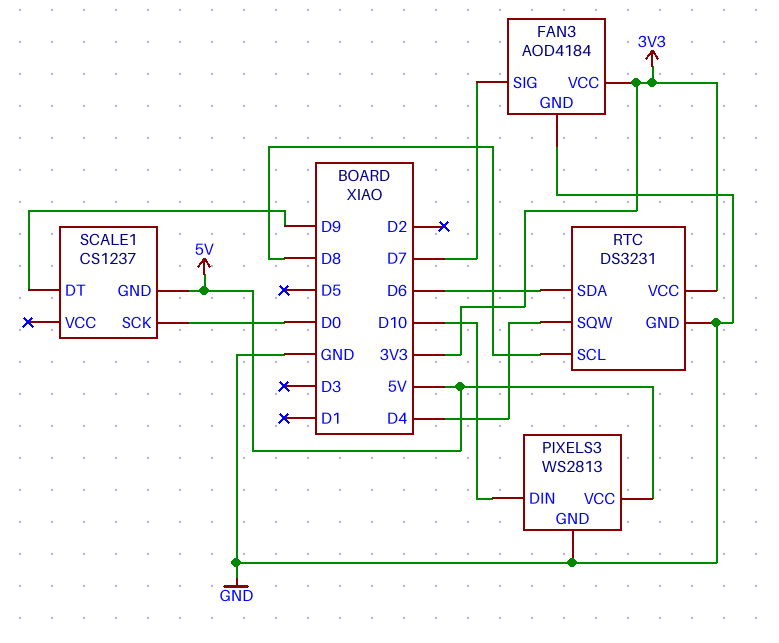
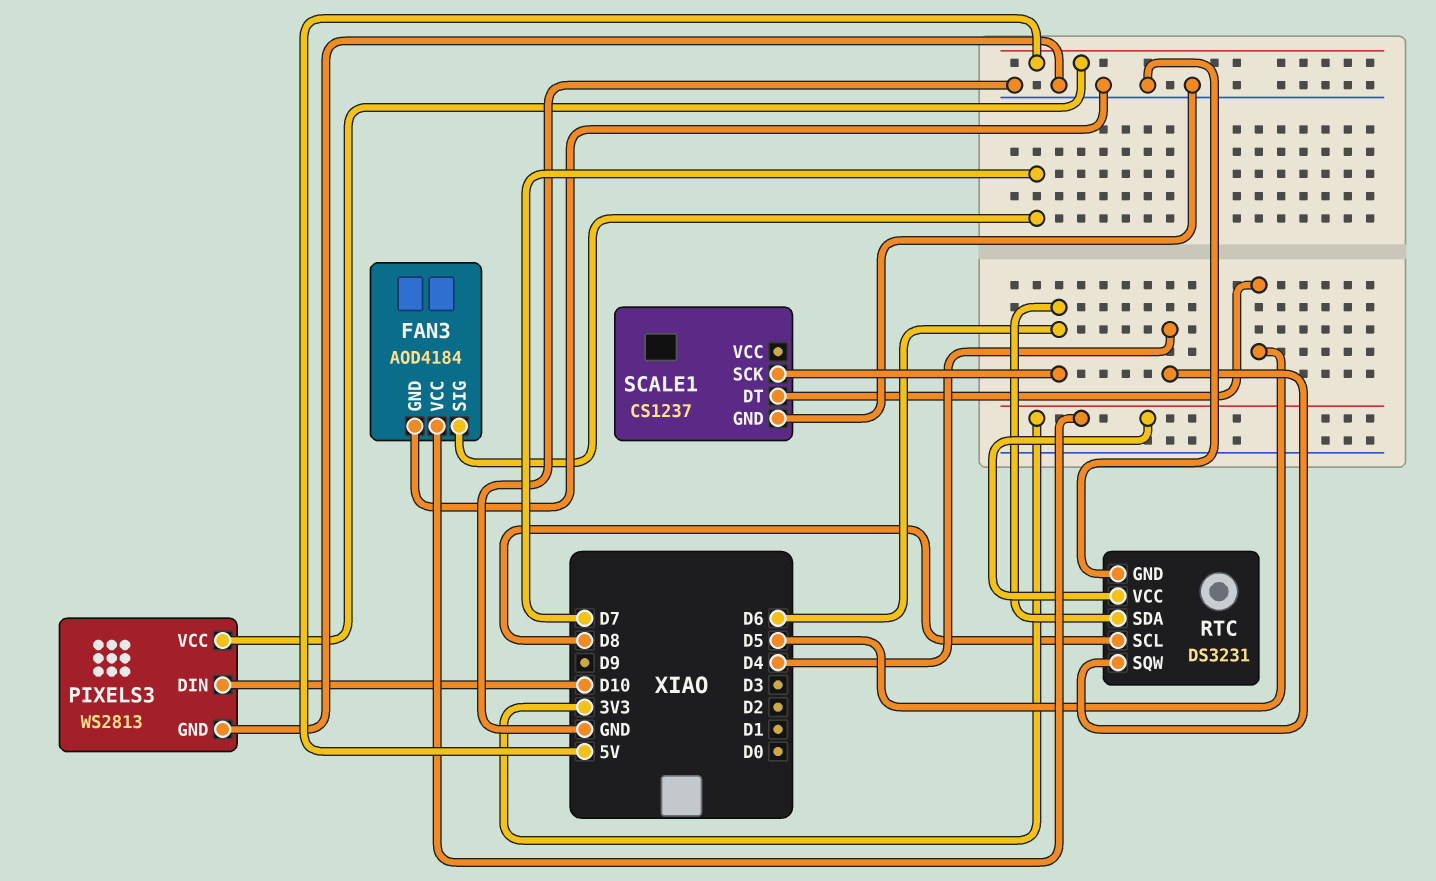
SCALE1 pin DT: D9 -> D5
SCALE1 pin GND: 5V -> GND
SCALE1 pin SCK: D0 -> D6

